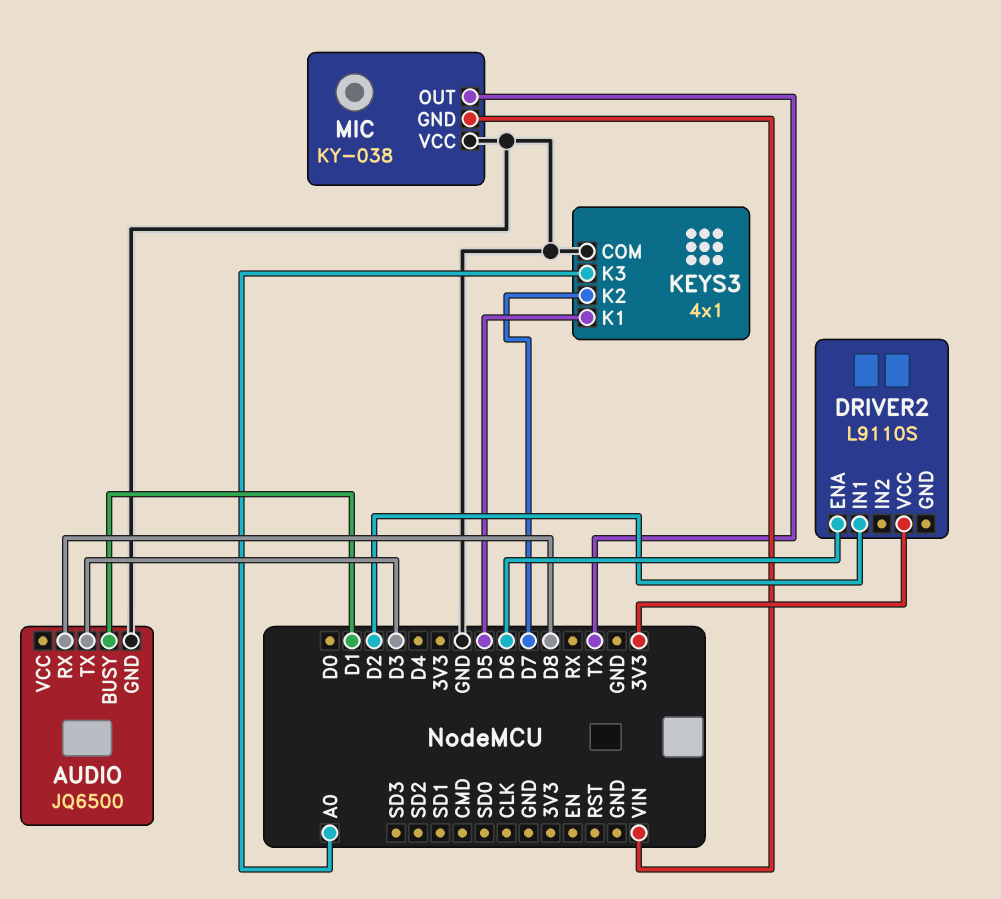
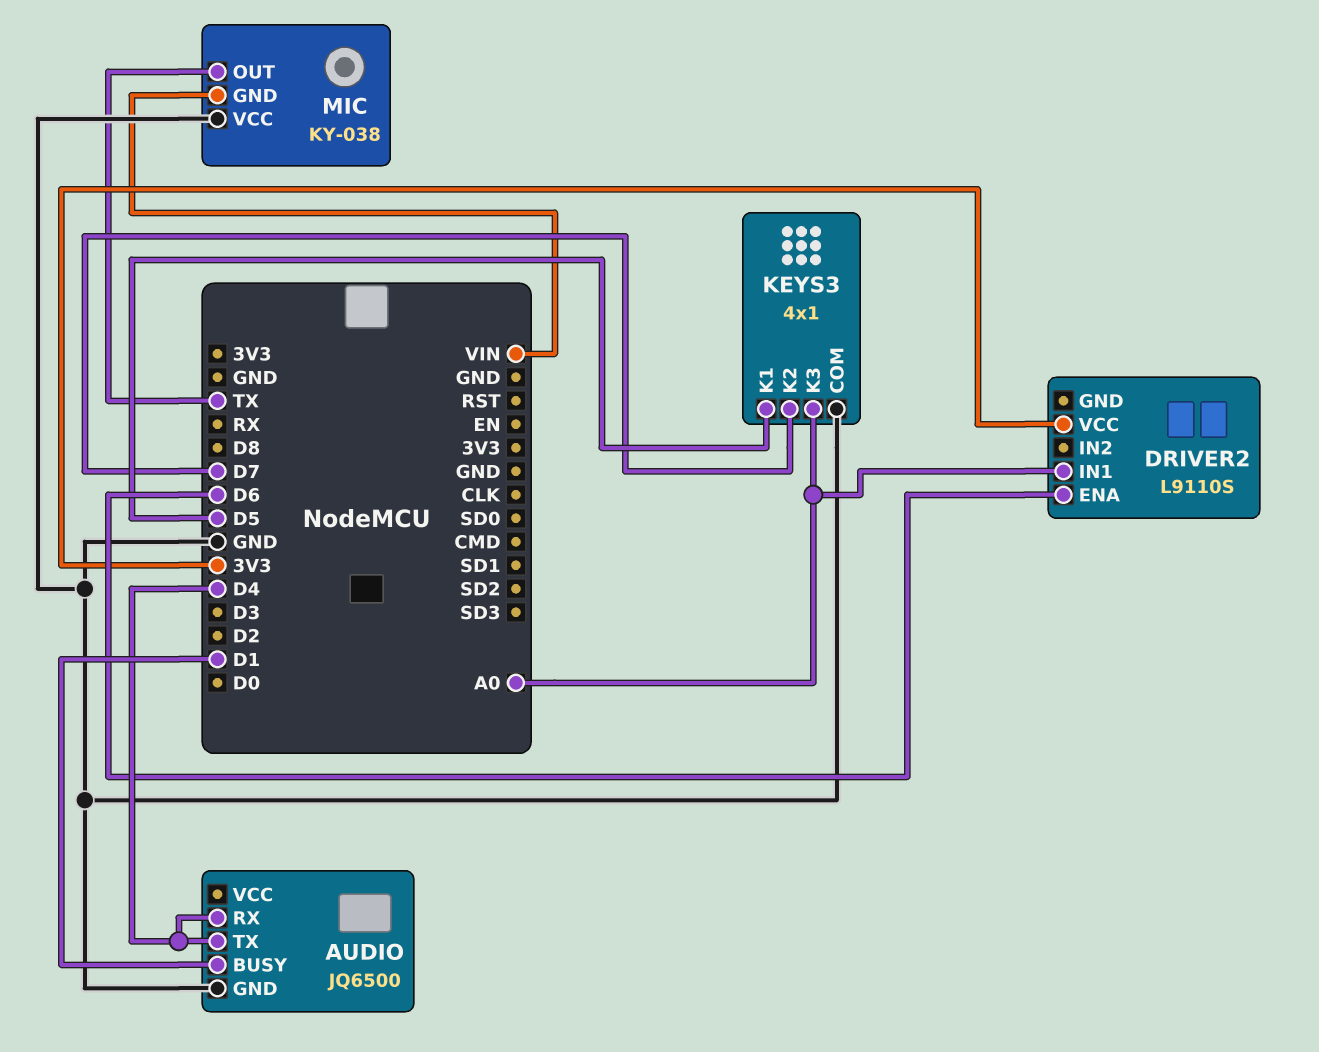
AUDIO pin RX: D8 -> D4
AUDIO pin TX: D3 -> D4
DRIVER2 pin IN1: D2 -> A0

